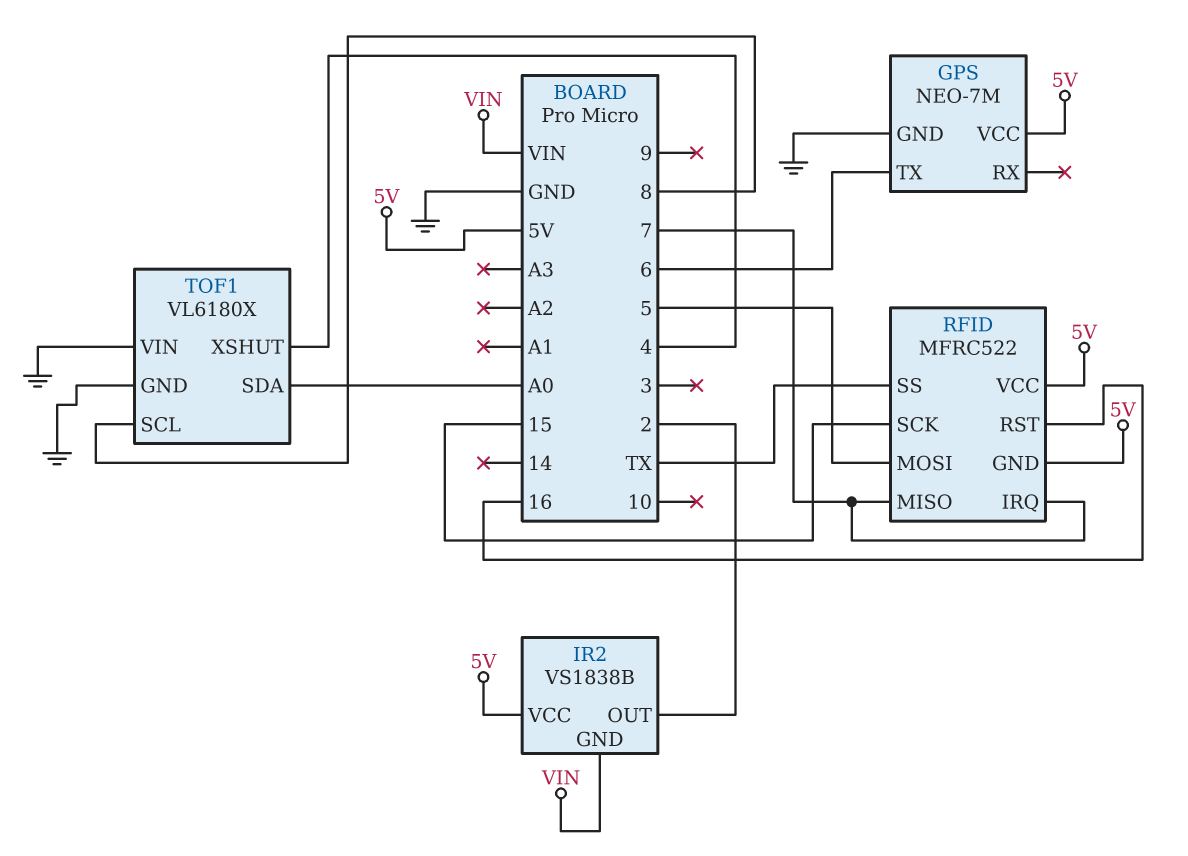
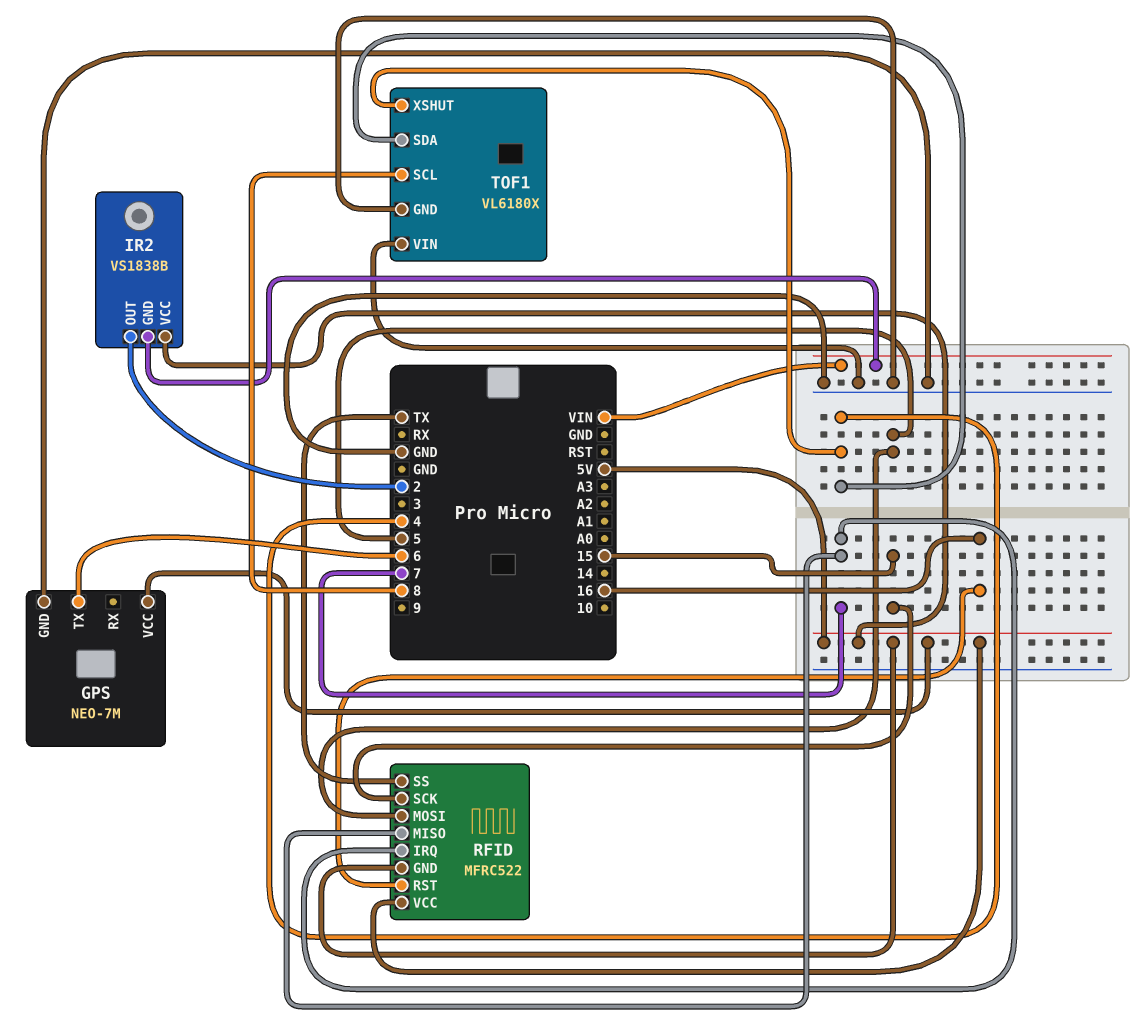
TOF1 pin SDA: A0 -> 4

